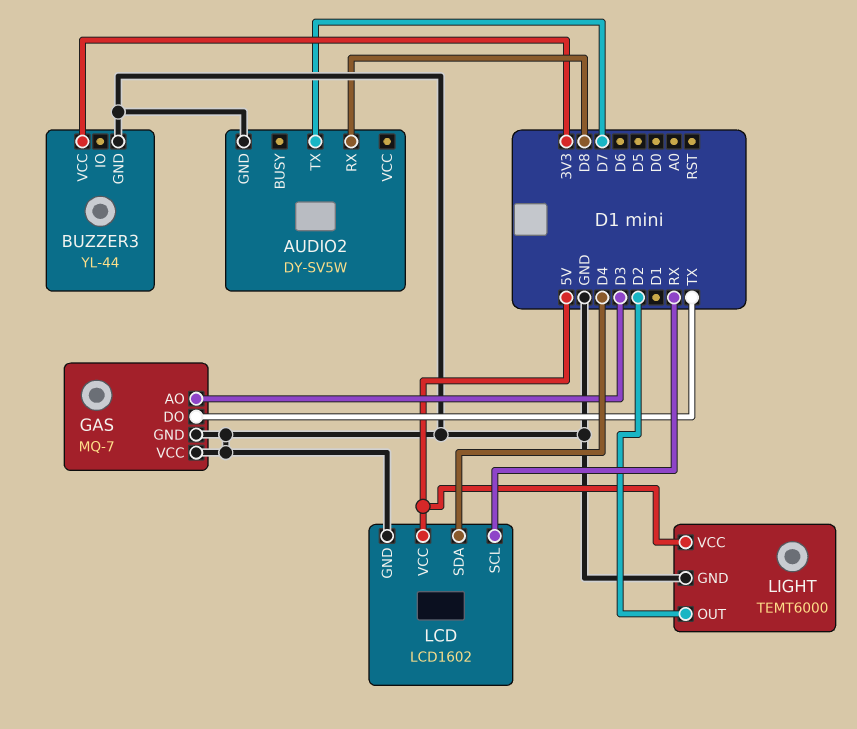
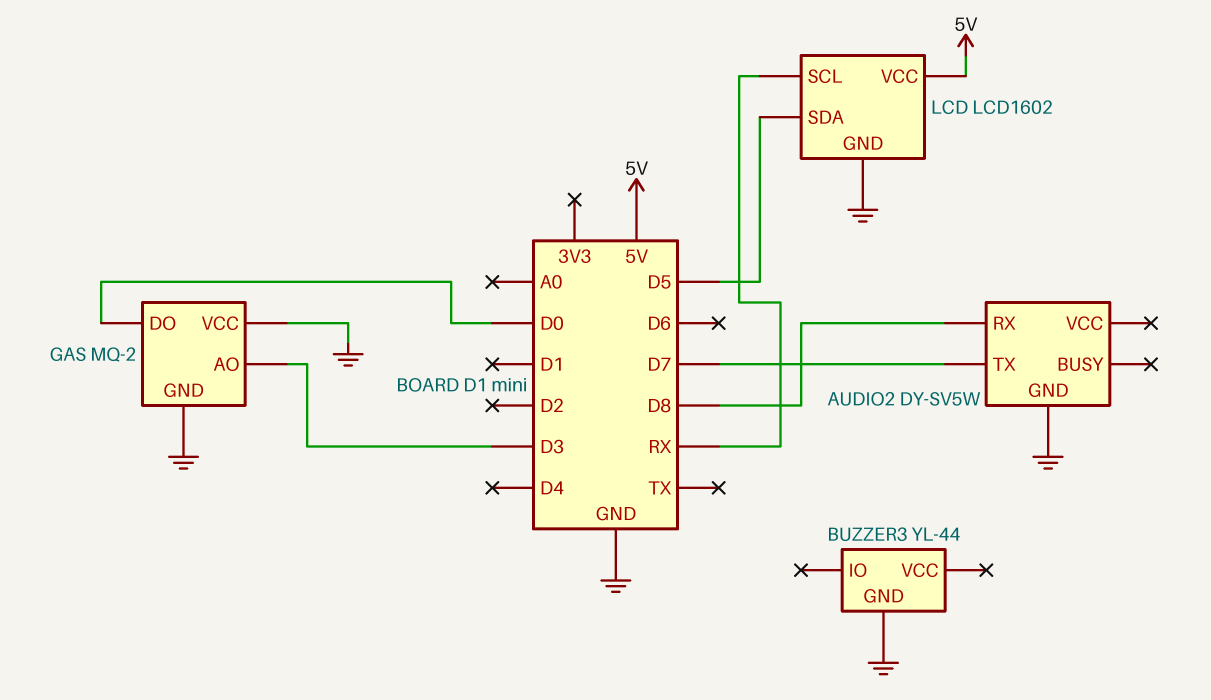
BUZZER3 pin VCC: 3V3 -> none
GAS: MQ-7 -> MQ-2
GAS pin DO: TX -> D0
LCD pin SDA: D4 -> D5
LIGHT: TEMT6000 -> none
LIGHT pin GND: GND -> none
LIGHT pin OUT: D2 -> none
LIGHT pin VCC: 5V -> none

